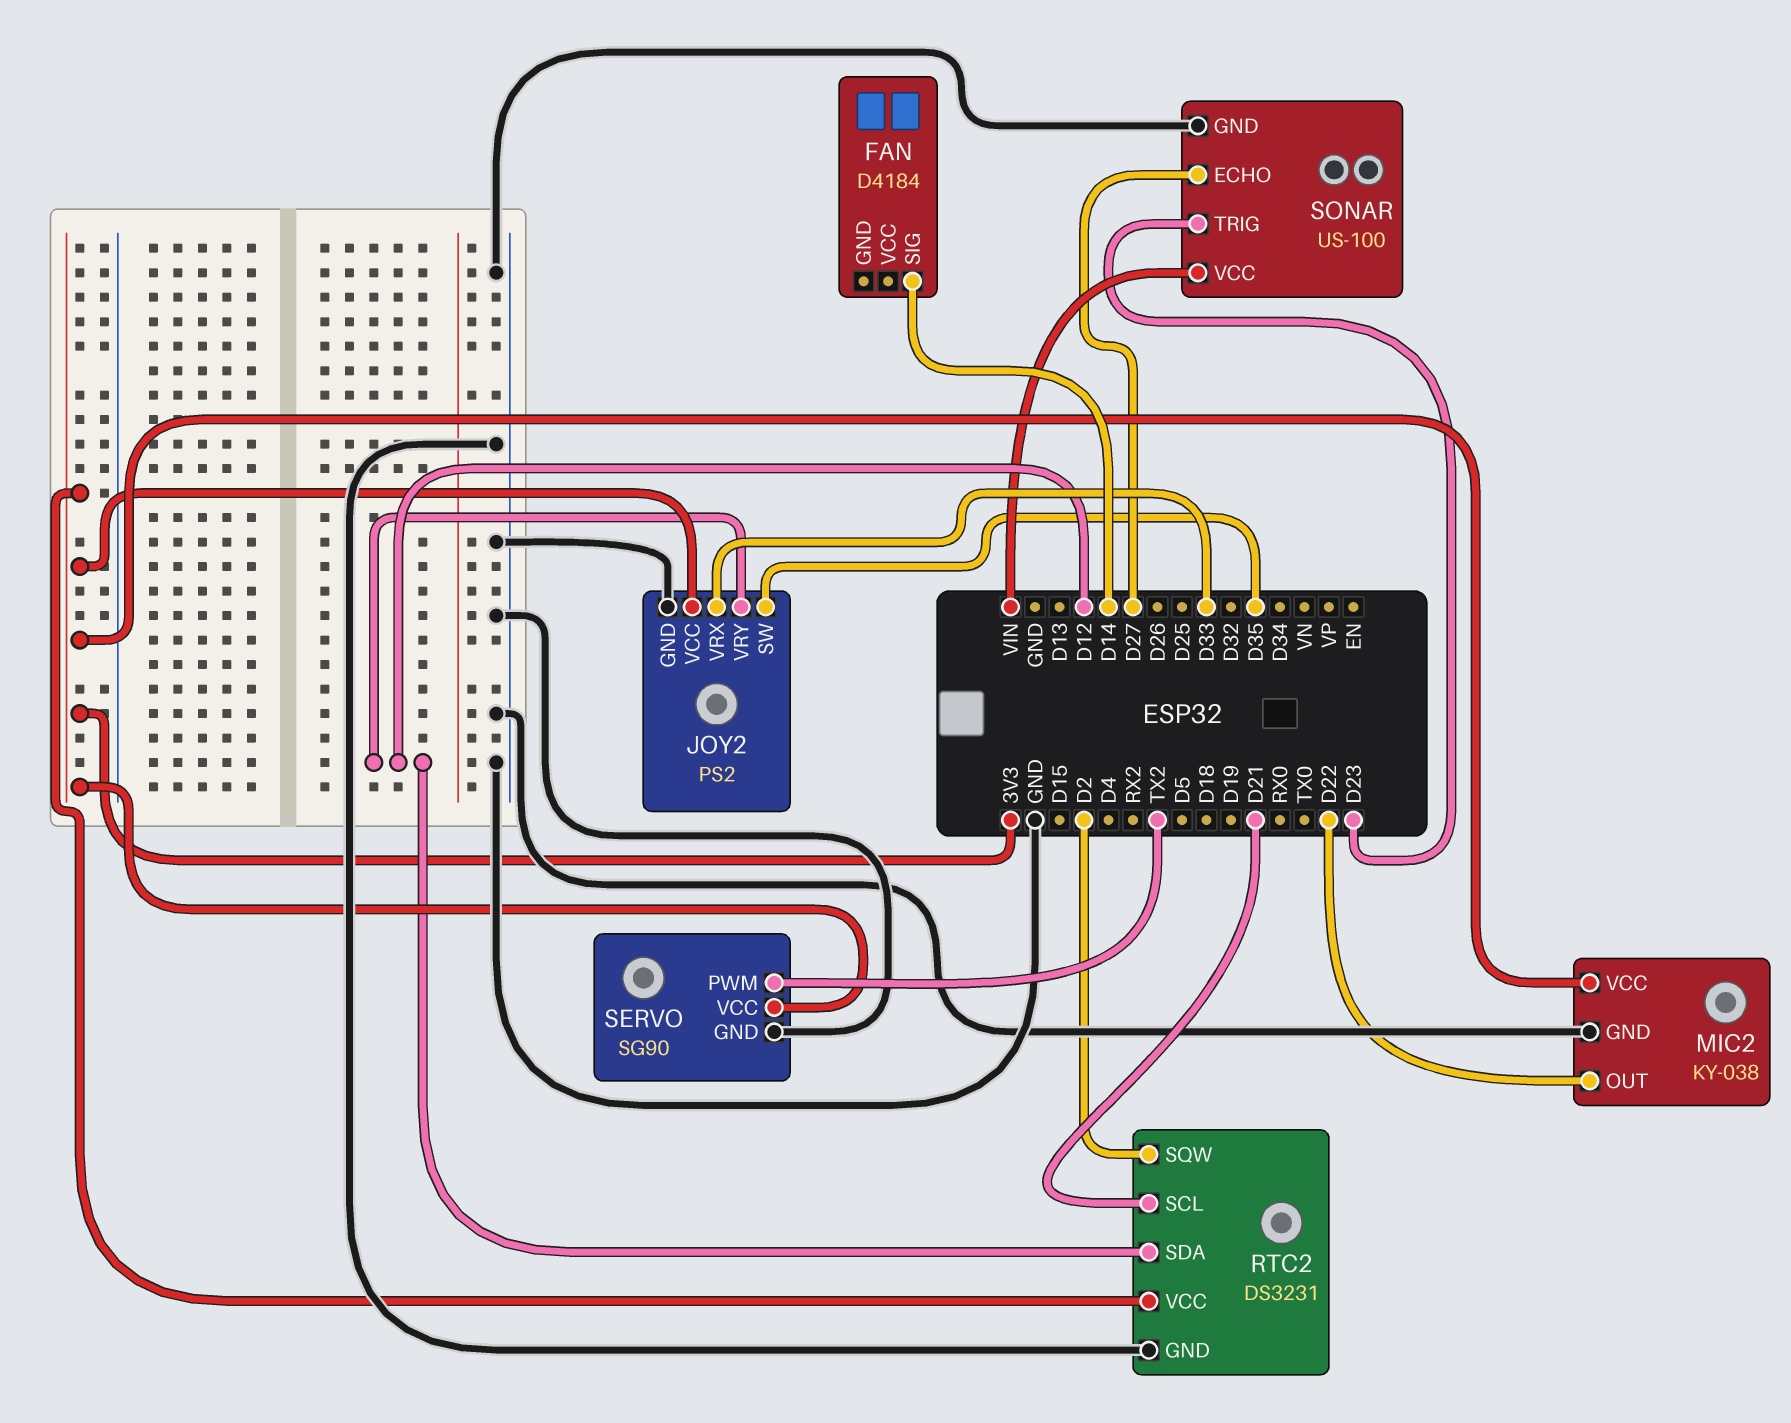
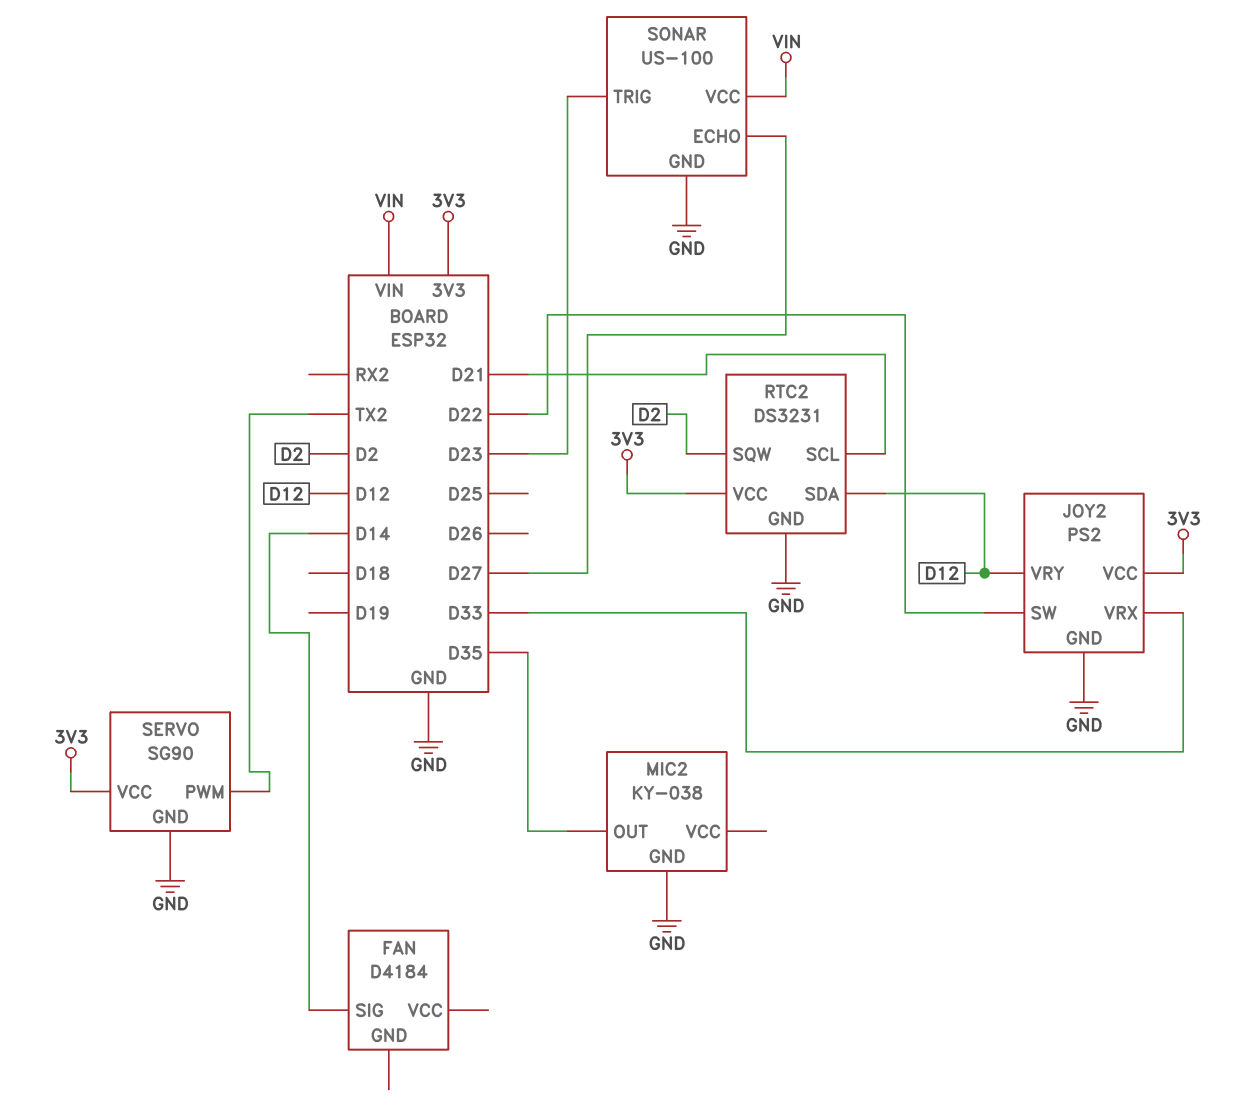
JOY2 pin SW: D35 -> D22
MIC2 pin OUT: D22 -> D35
MIC2 pin VCC: 3V3 -> none

